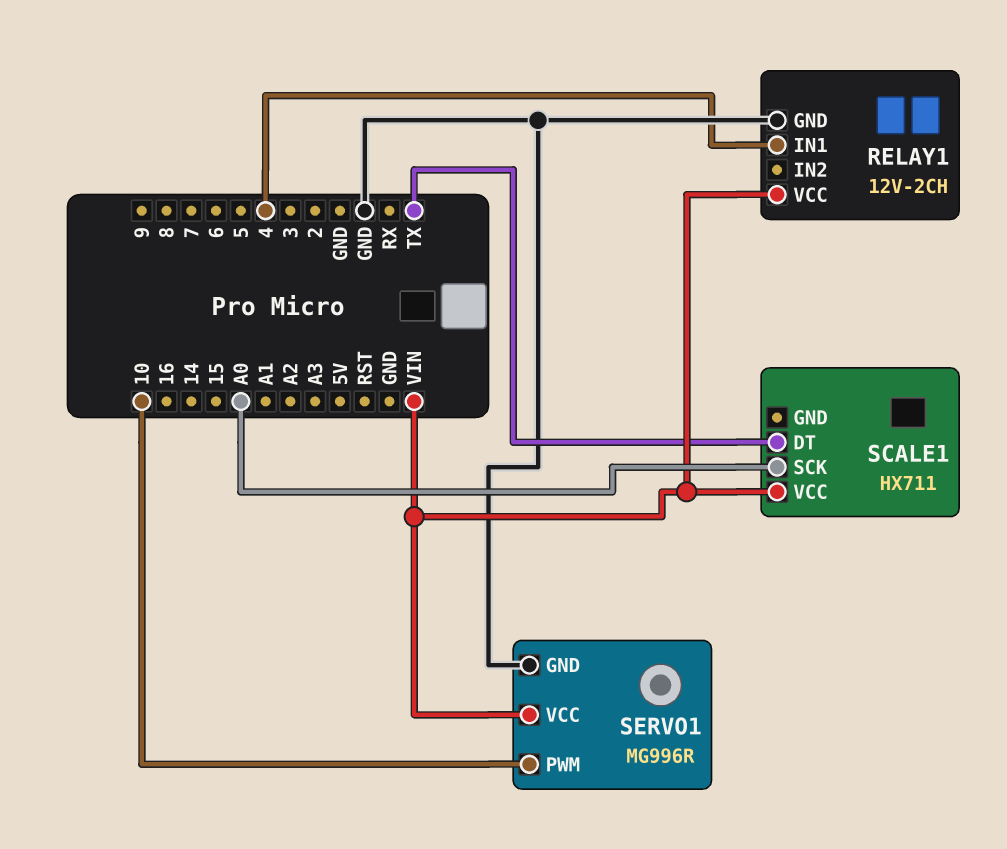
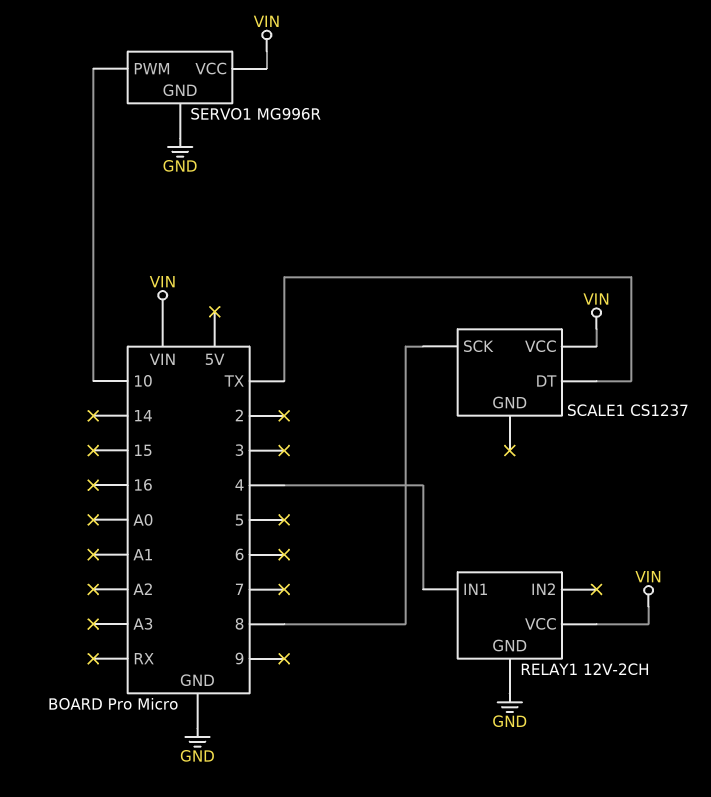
SCALE1: HX711 -> CS1237
SCALE1 pin SCK: A0 -> 8

